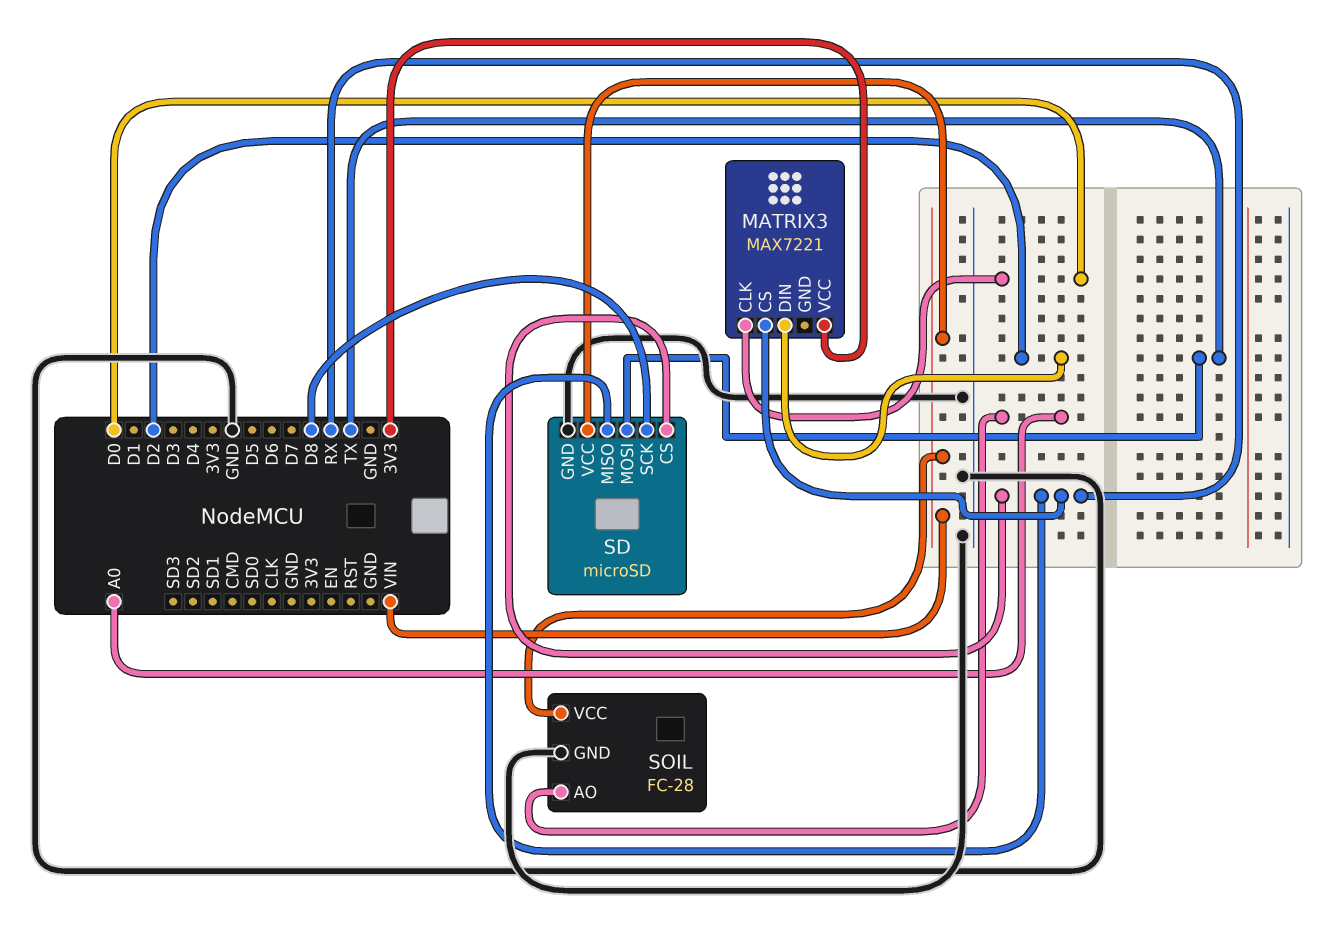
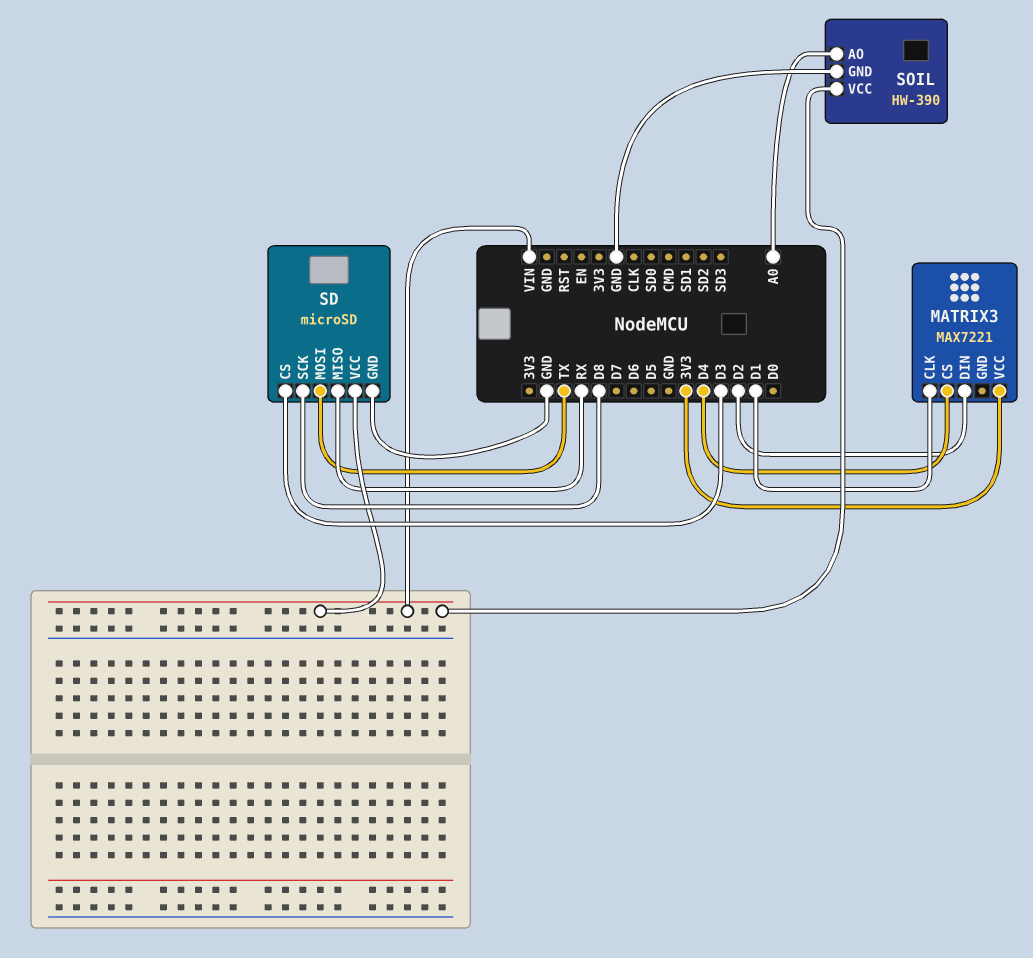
MATRIX3 pin CLK: D0 -> D1
MATRIX3 pin CS: RX -> D4
SD pin CS: RX -> D3
SOIL: FC-28 -> HW-390

